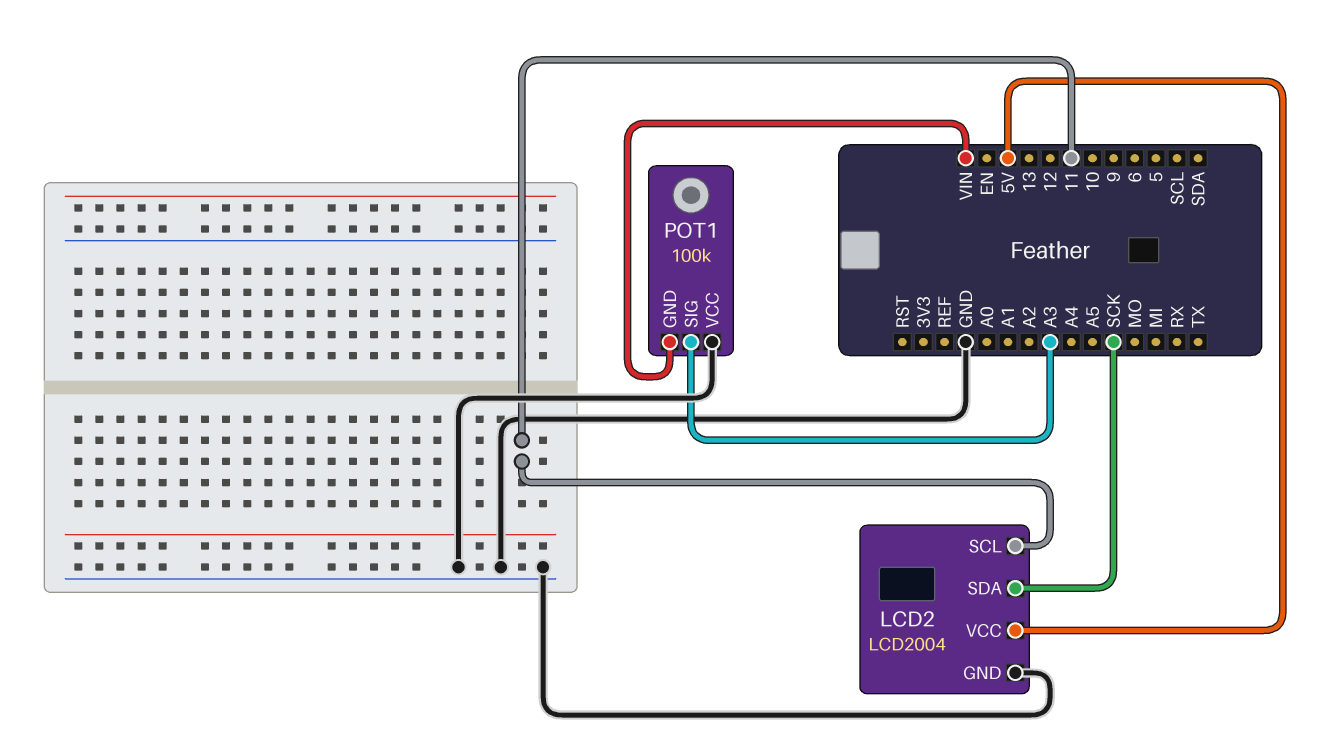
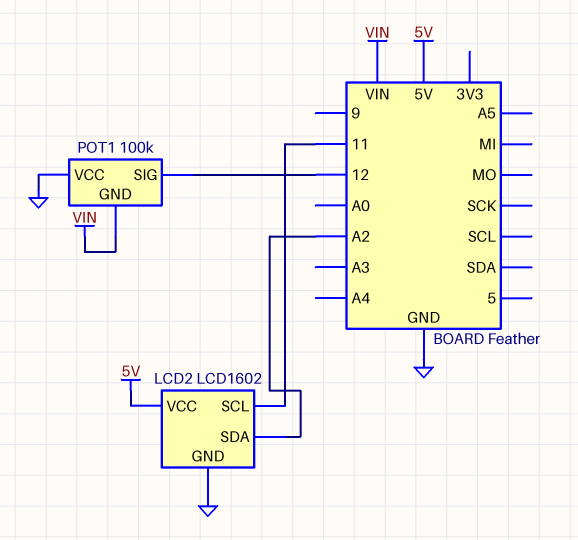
LCD2: LCD2004 -> LCD1602
LCD2 pin SDA: SCK -> A2
POT1 pin SIG: A3 -> 12

